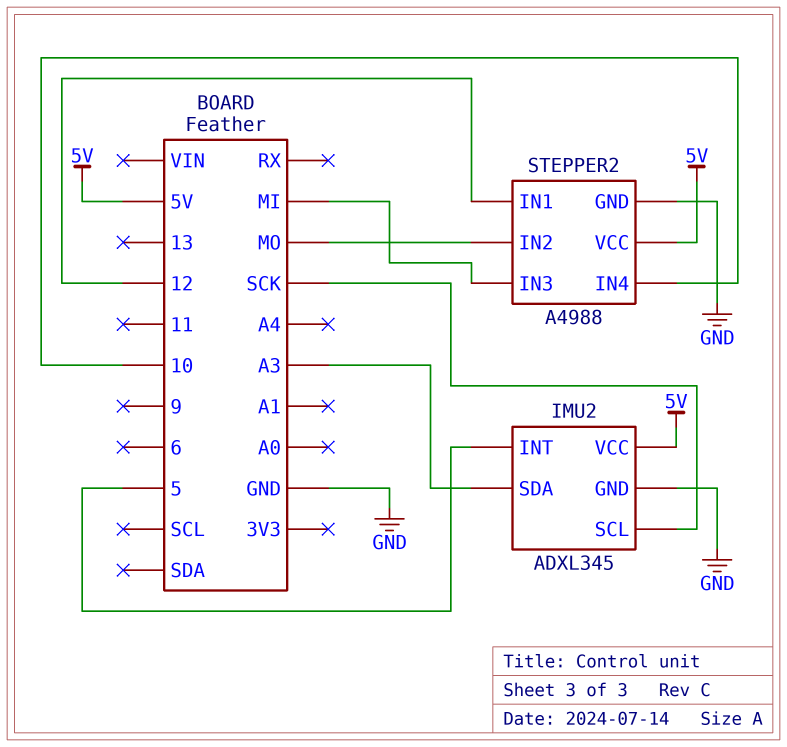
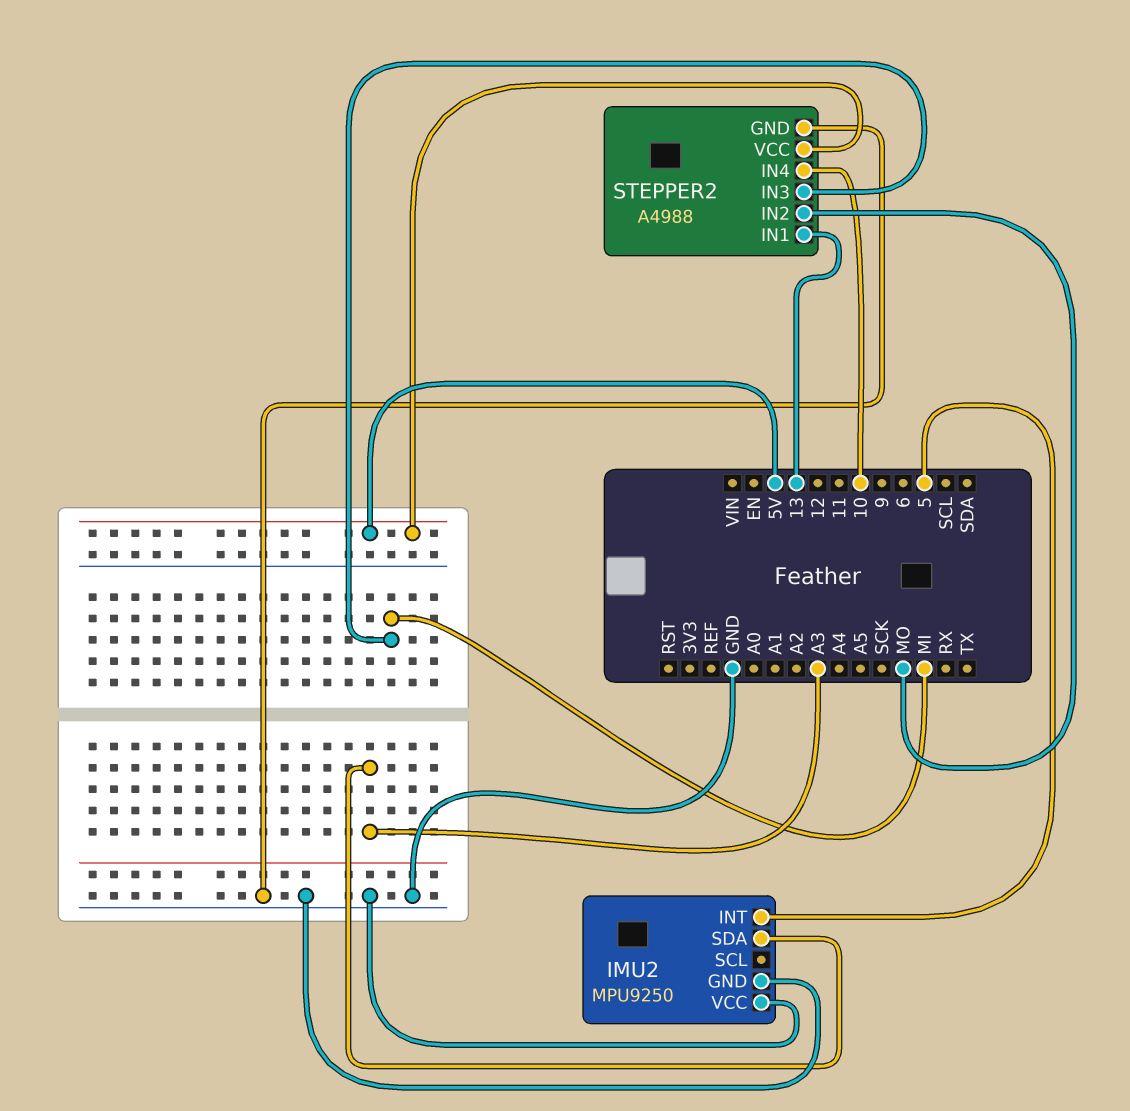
IMU2: ADXL345 -> MPU9250
IMU2 pin SCL: SCK -> none
IMU2 pin VCC: 5V -> GND
STEPPER2 pin IN1: 12 -> 13

